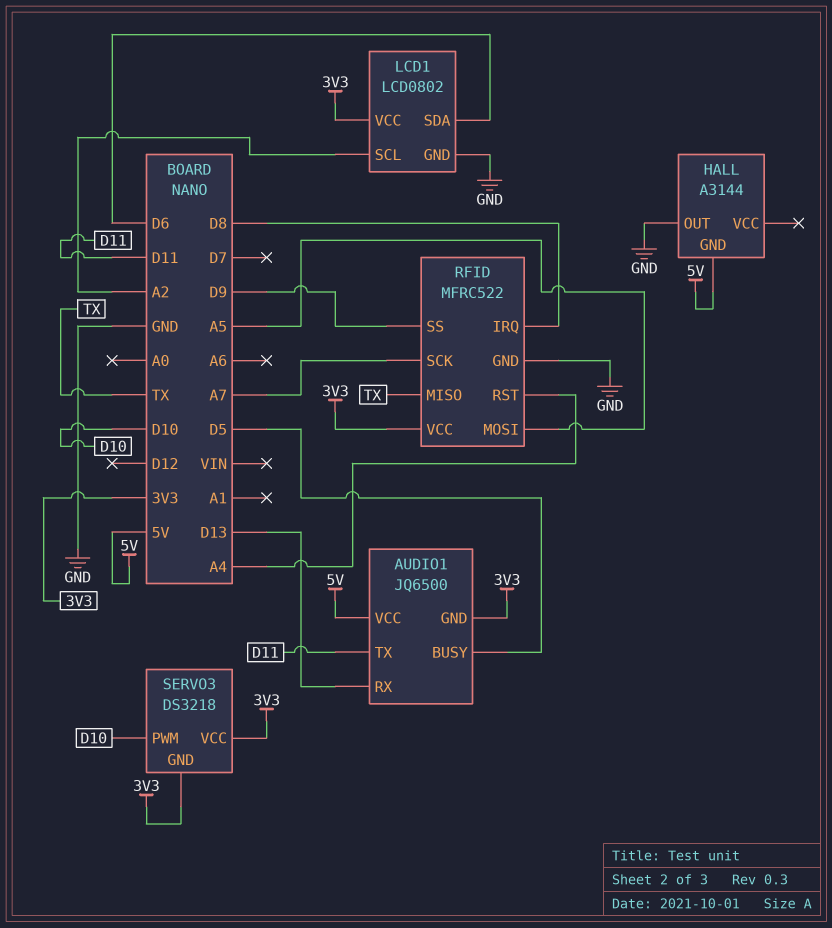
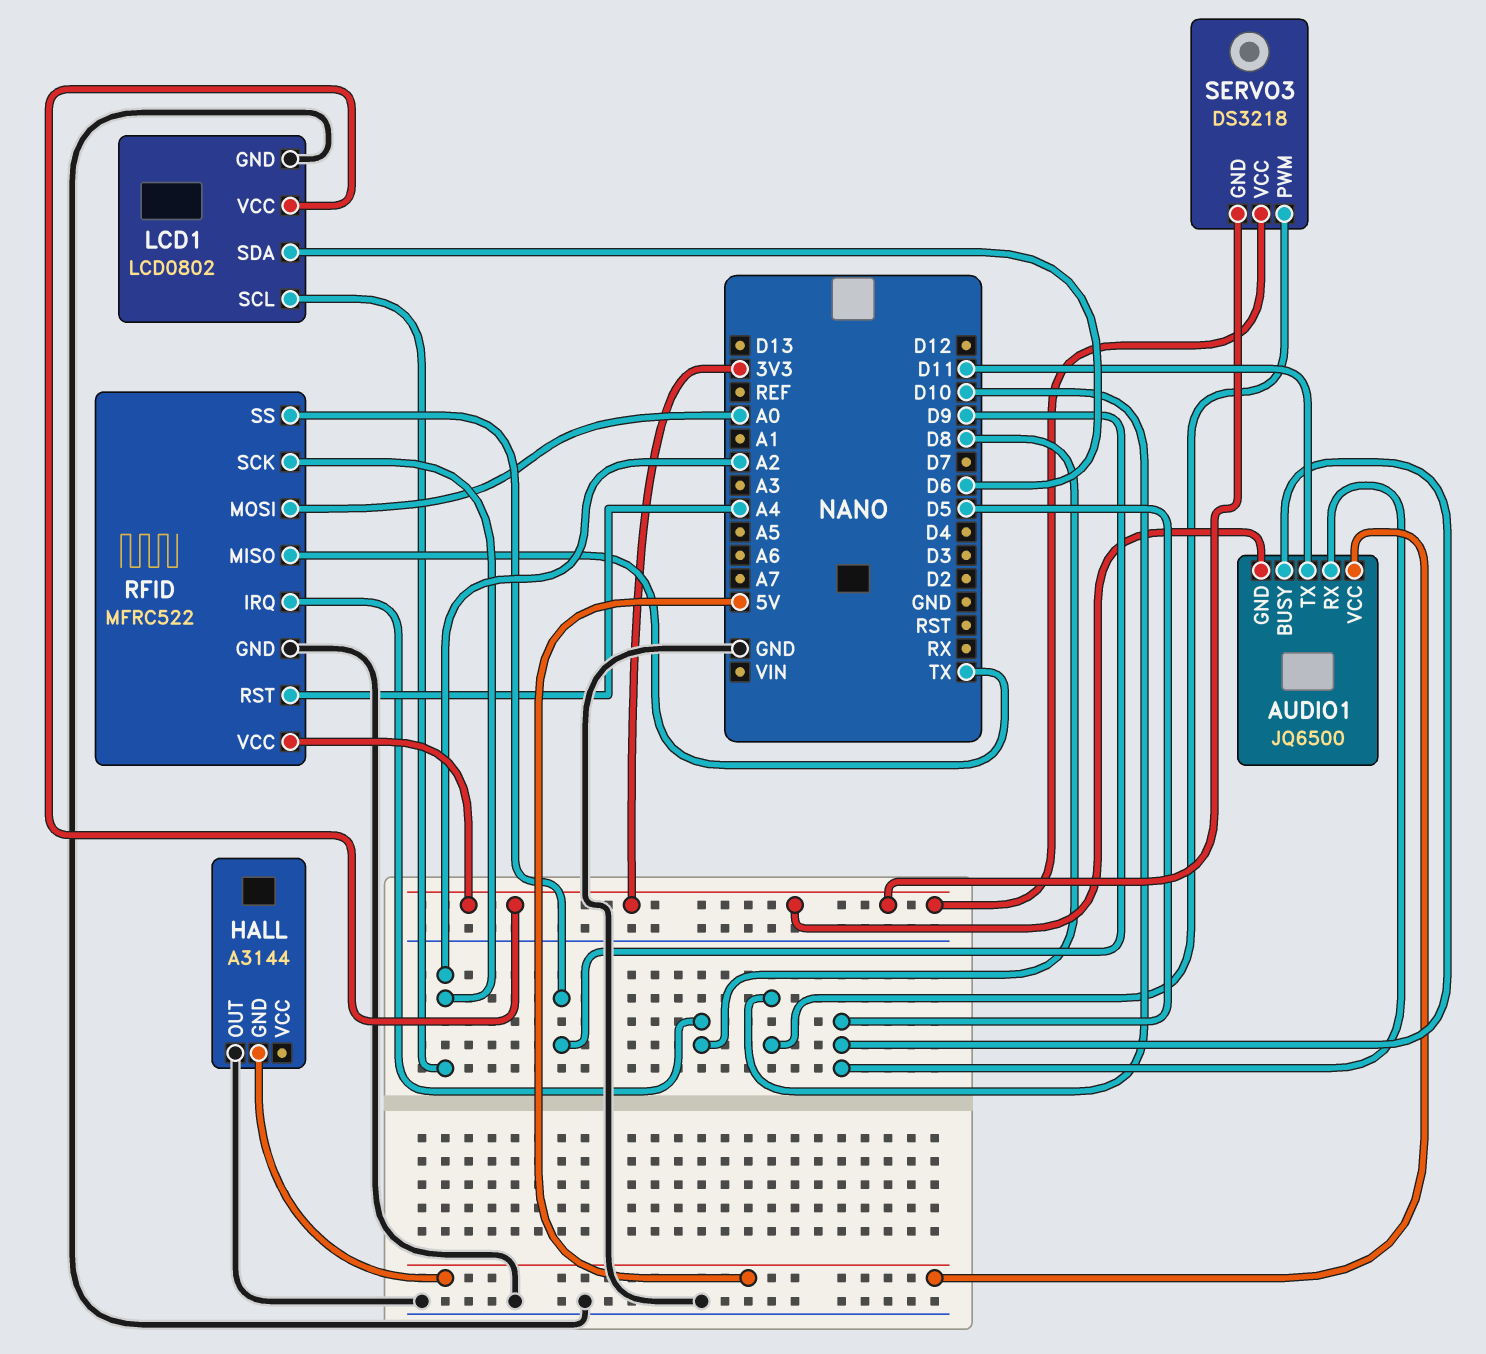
AUDIO1 pin RX: D13 -> D5
RFID pin MOSI: A5 -> A0
RFID pin SCK: A7 -> A2

